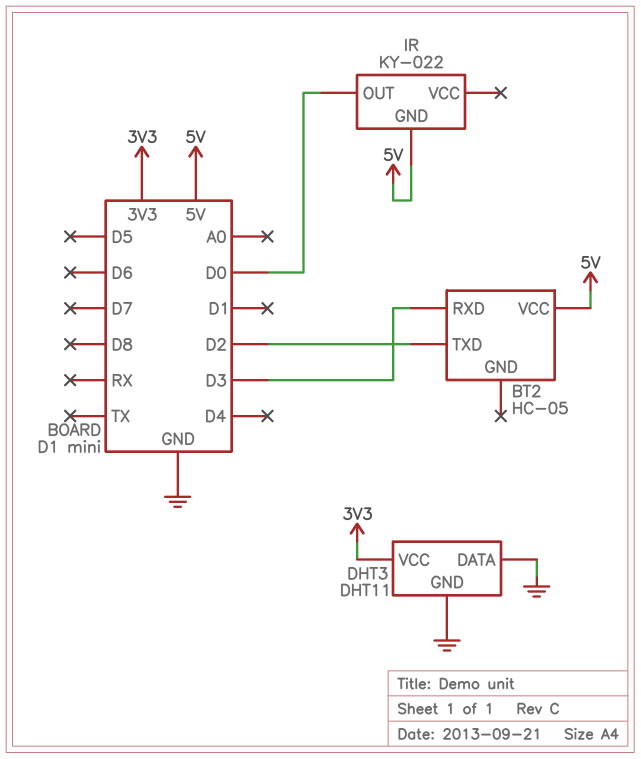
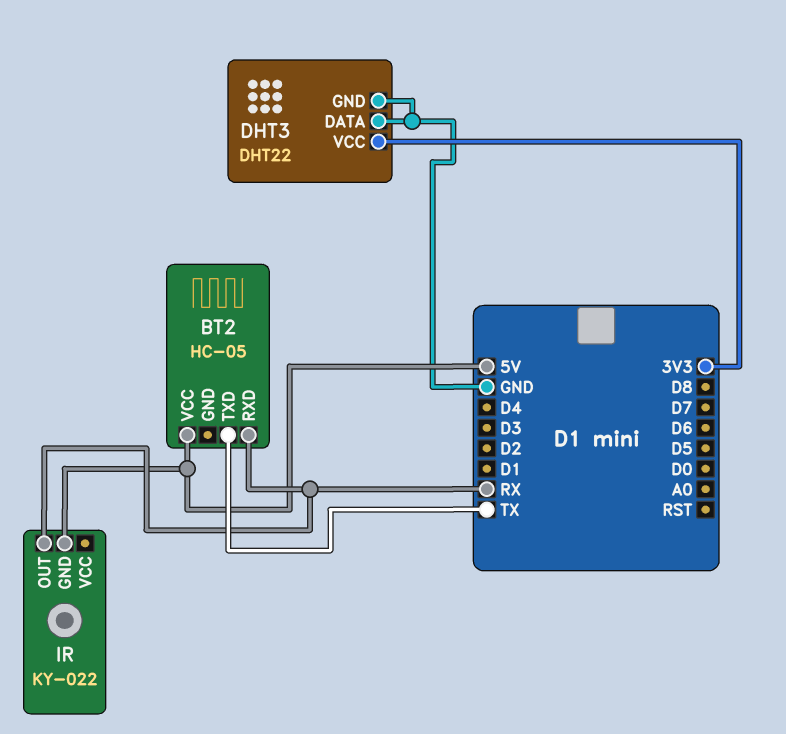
BT2 pin RXD: D3 -> RX
BT2 pin TXD: D2 -> TX
DHT3: DHT11 -> DHT22
IR pin OUT: D0 -> RX

